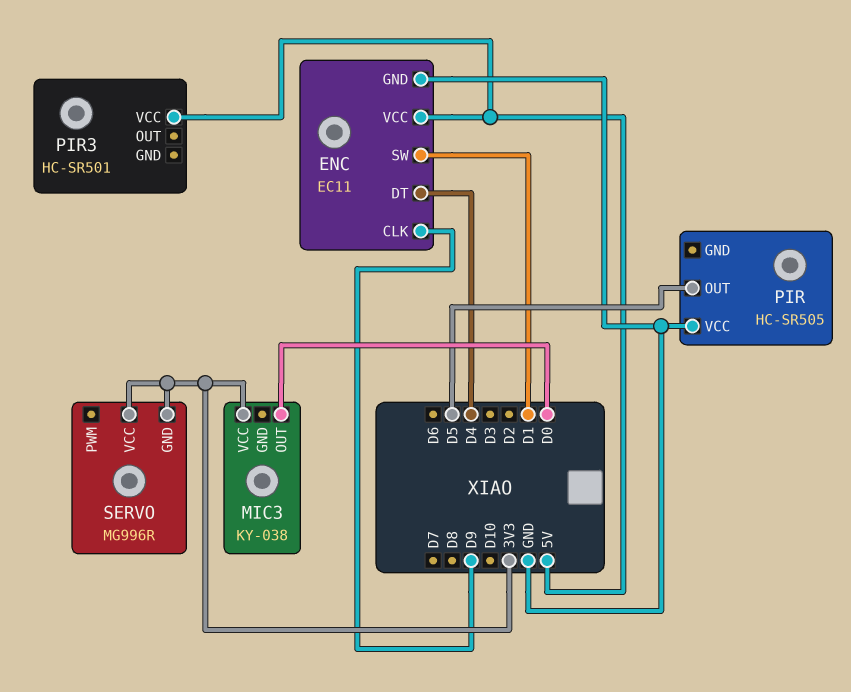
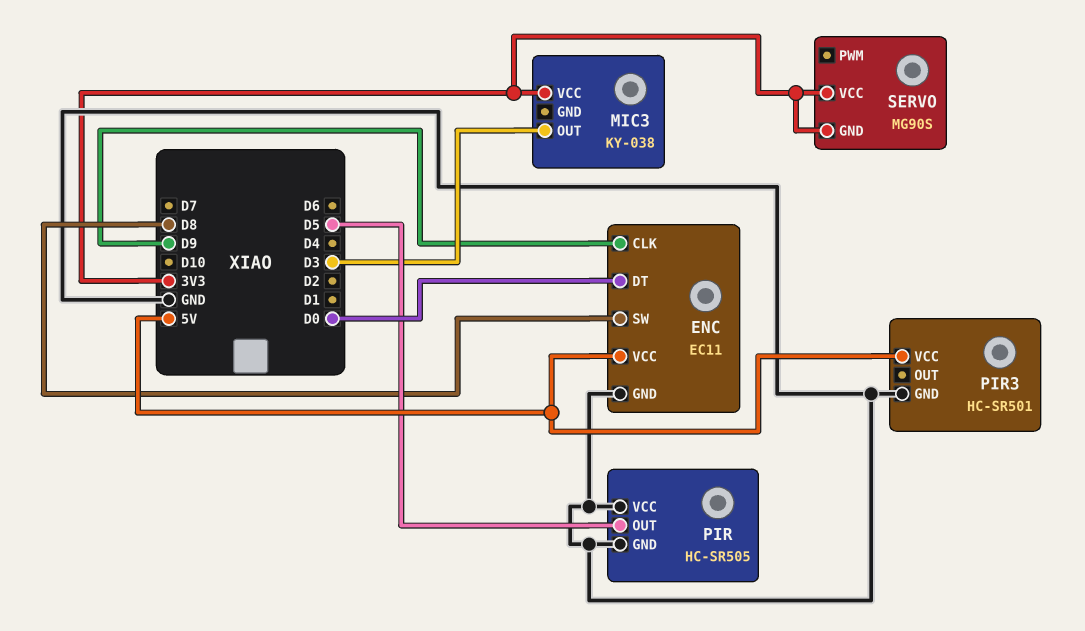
ENC pin DT: D4 -> D0
ENC pin SW: D1 -> D8
MIC3 pin OUT: D0 -> D3
PIR pin GND: none -> GND
PIR3 pin GND: none -> GND
SERVO: MG996R -> MG90S

